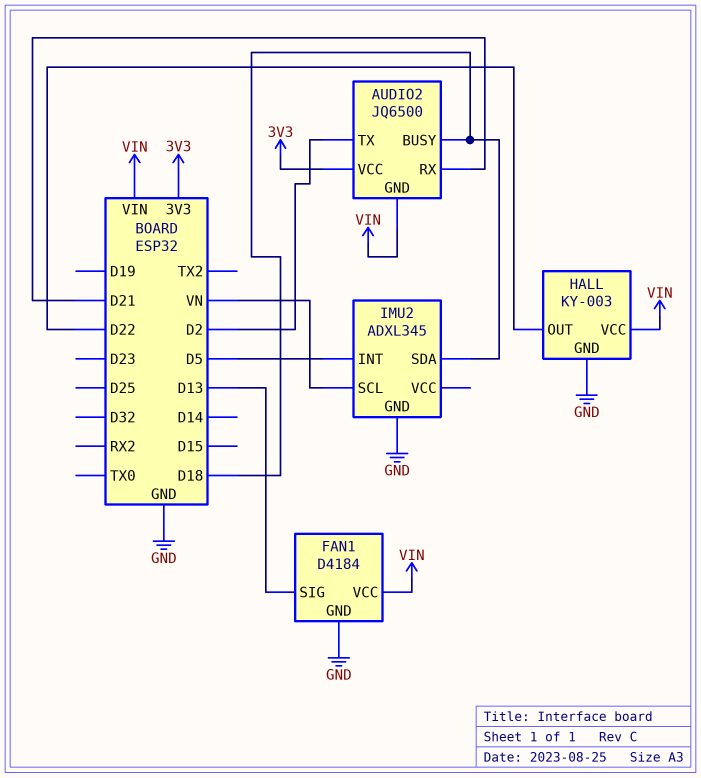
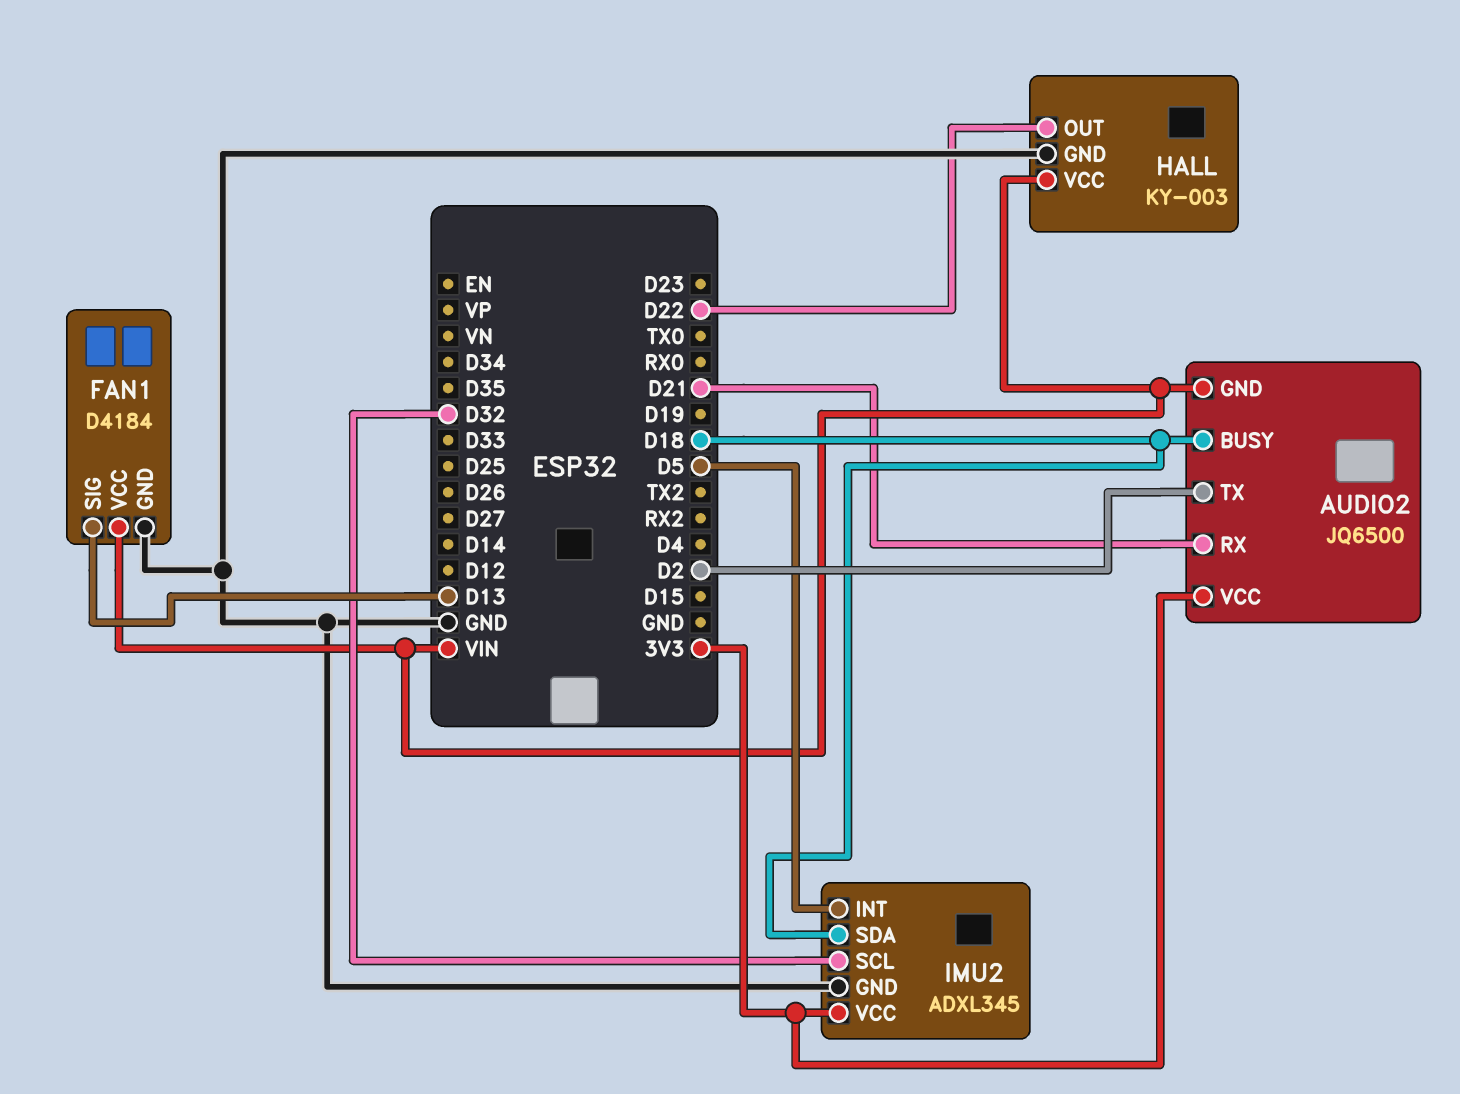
IMU2 pin SCL: VN -> D32
IMU2 pin VCC: none -> 3V3

